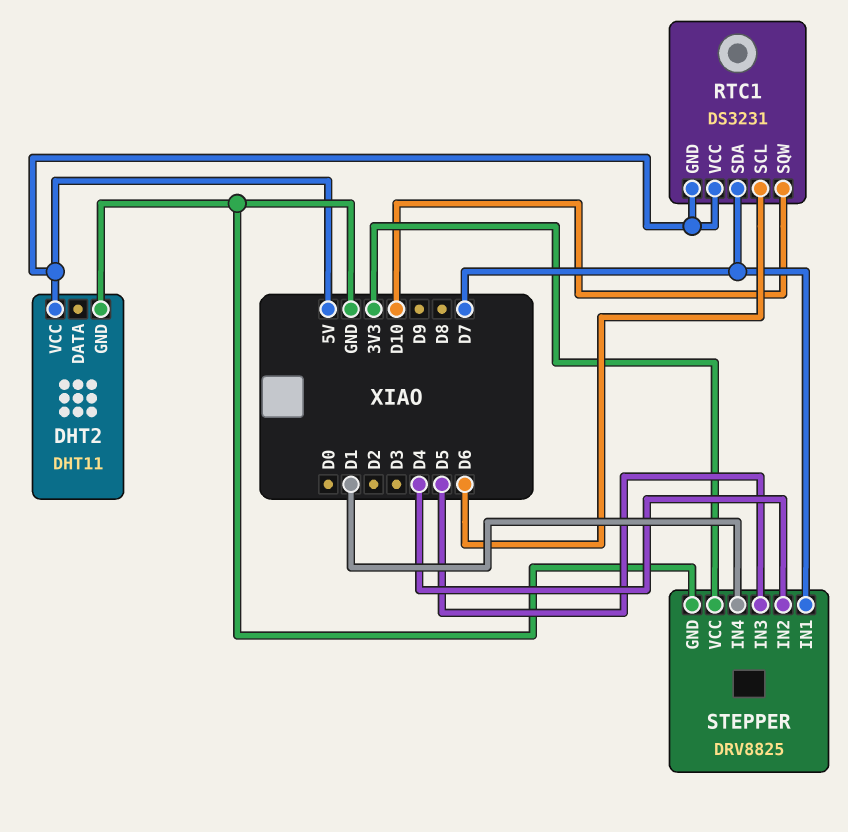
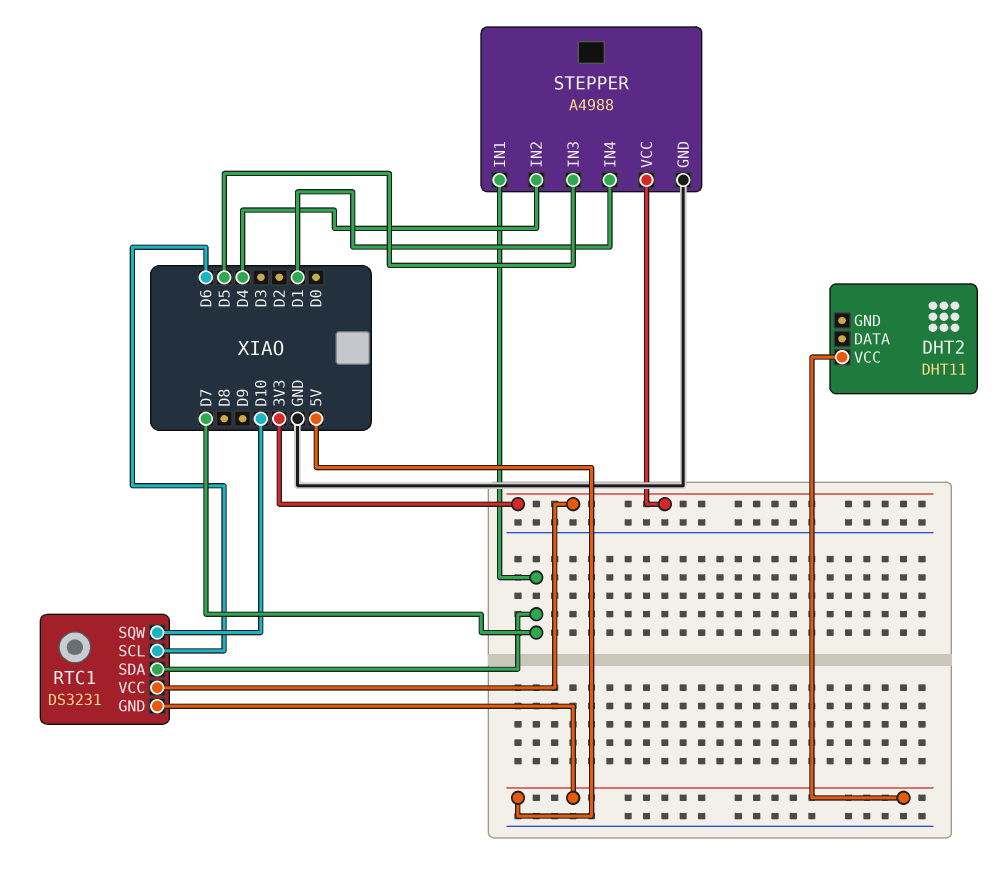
DHT2 pin GND: GND -> none
RTC1 pin VCC: 5V -> 3V3
STEPPER: DRV8825 -> A4988

